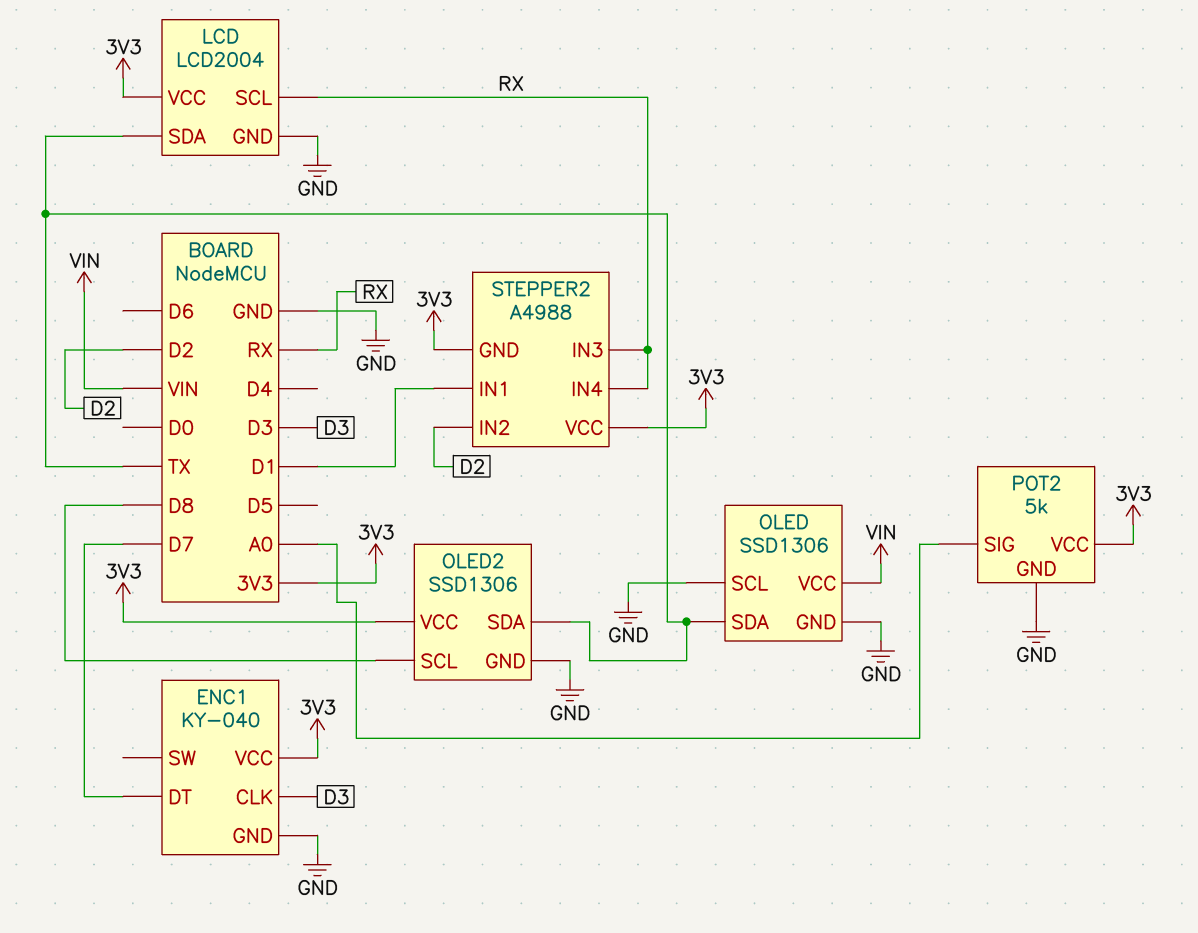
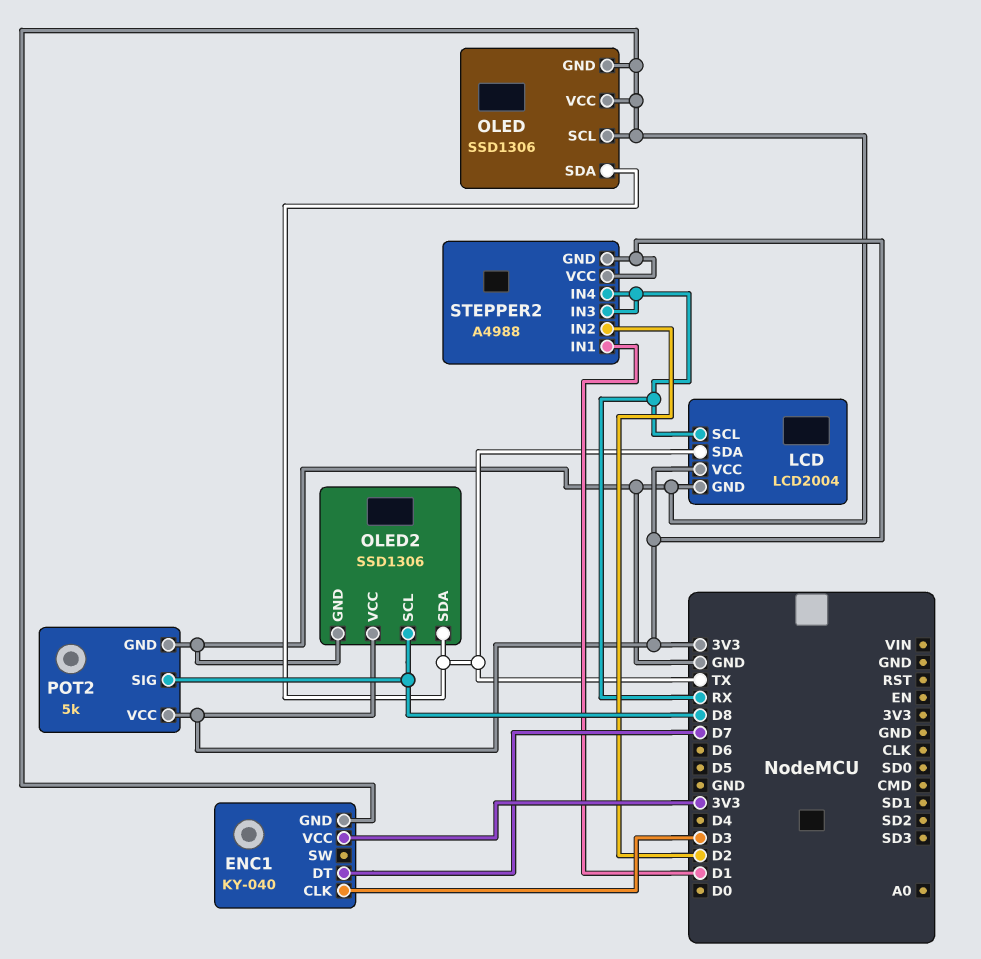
OLED pin VCC: VIN -> GND
POT2 pin SIG: A0 -> D8

